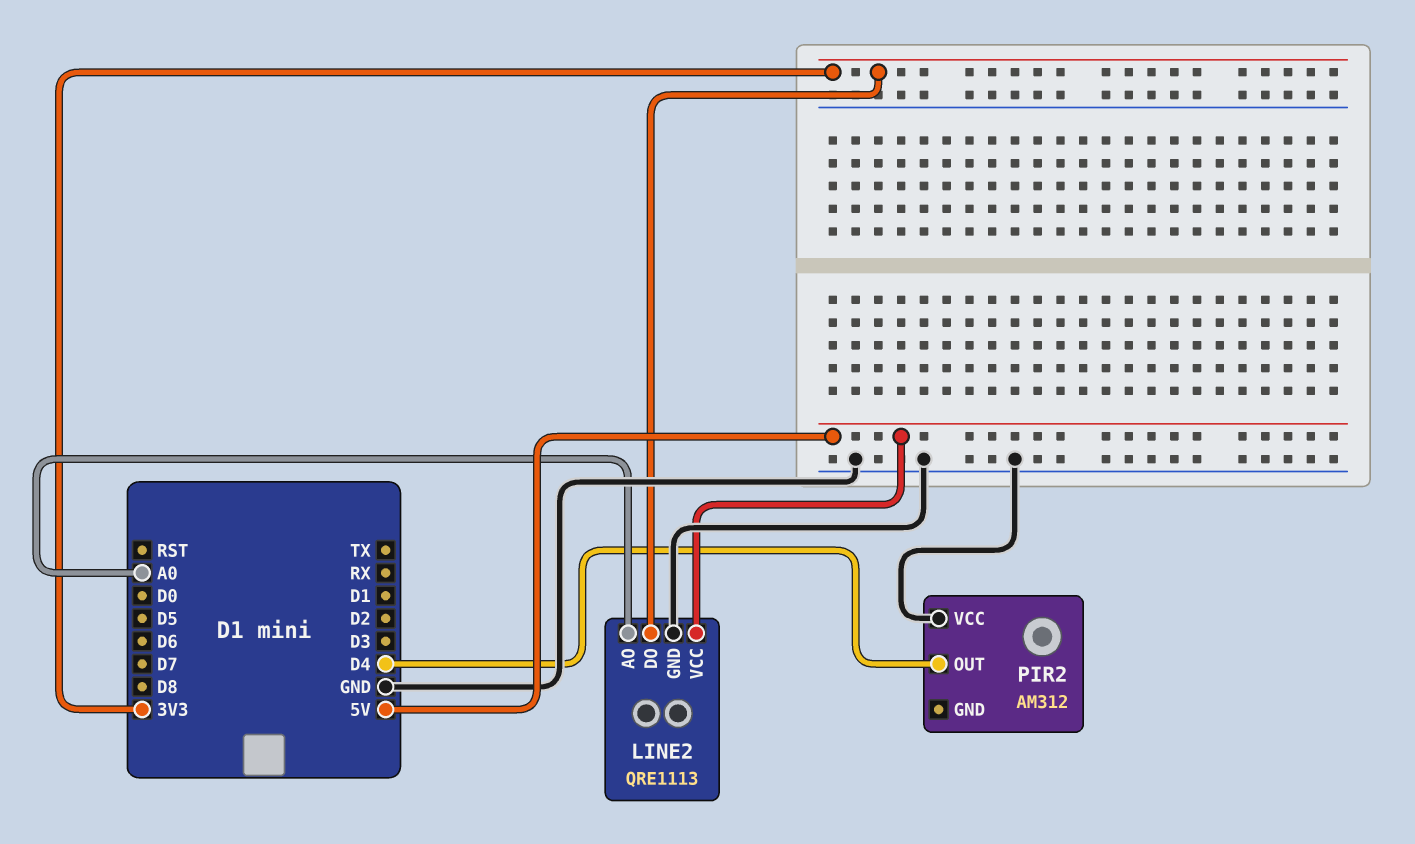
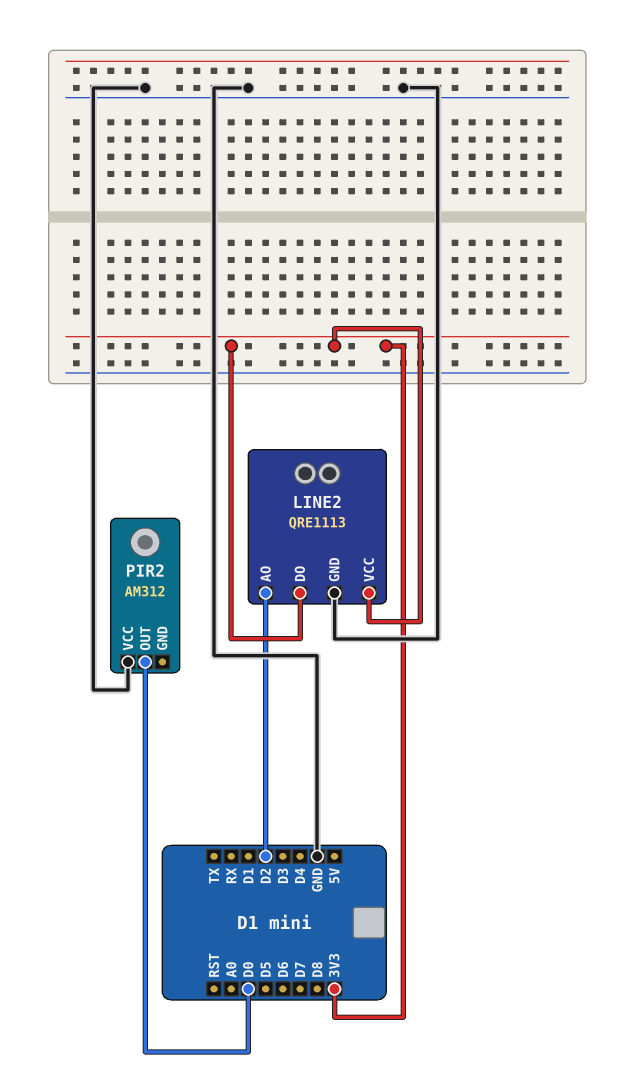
LINE2 pin AO: A0 -> D2
LINE2 pin VCC: 5V -> 3V3
PIR2 pin OUT: D4 -> D0

